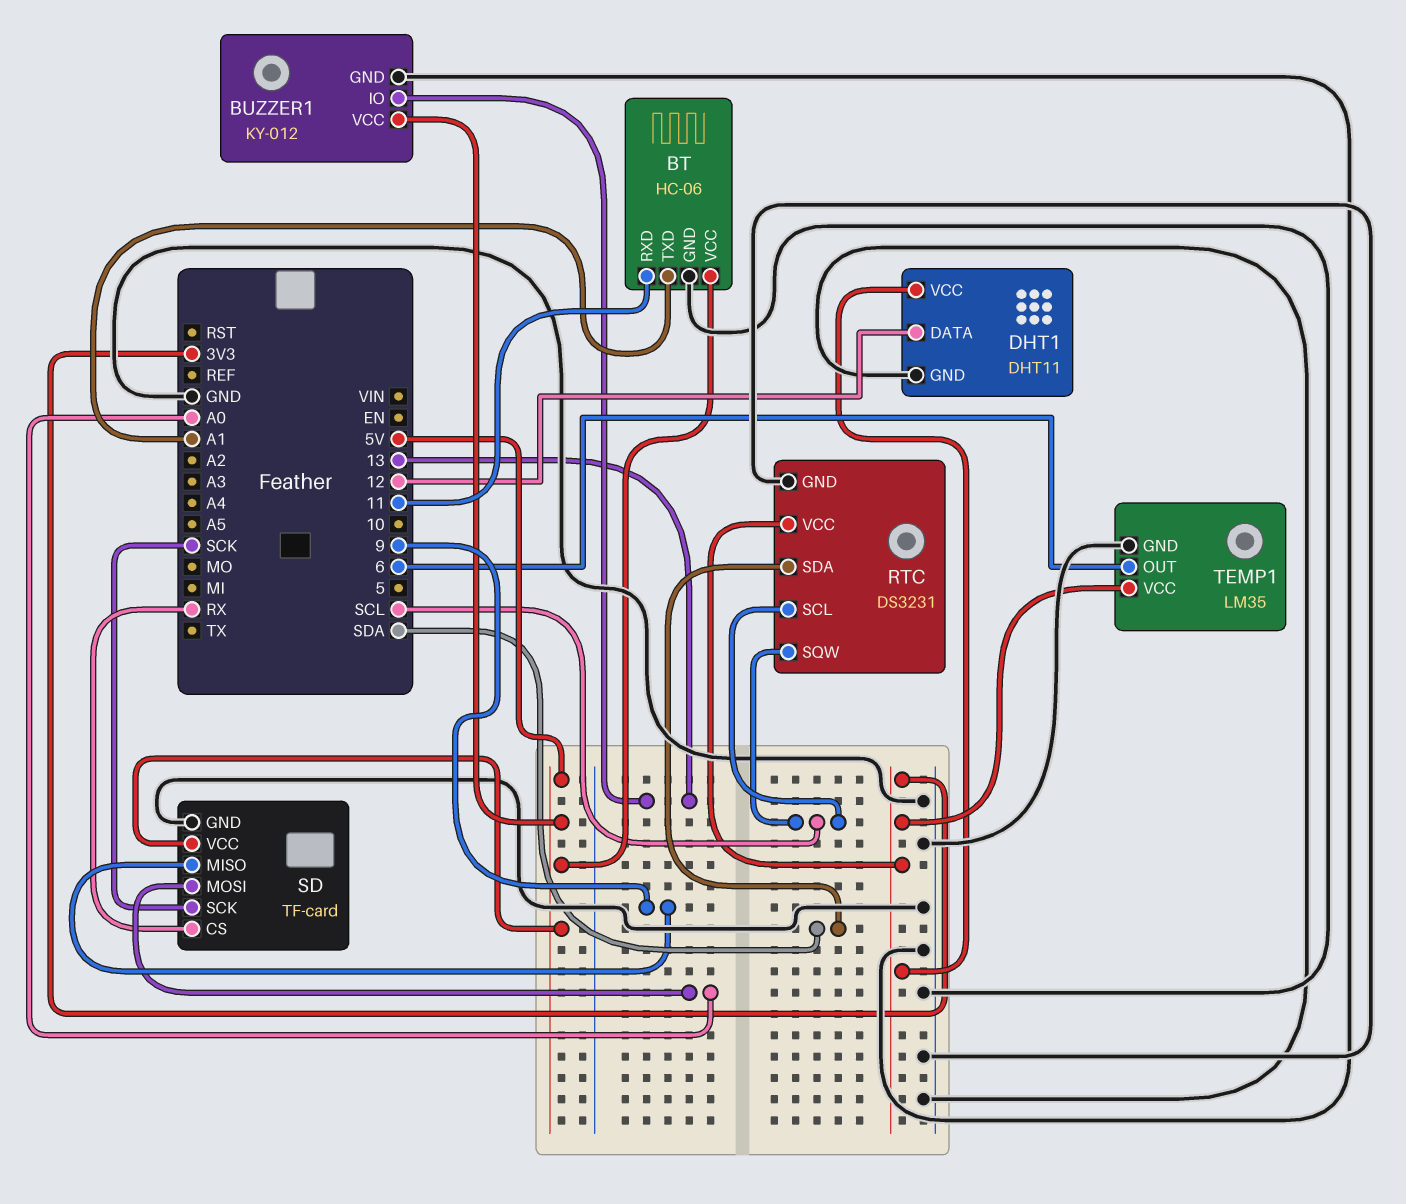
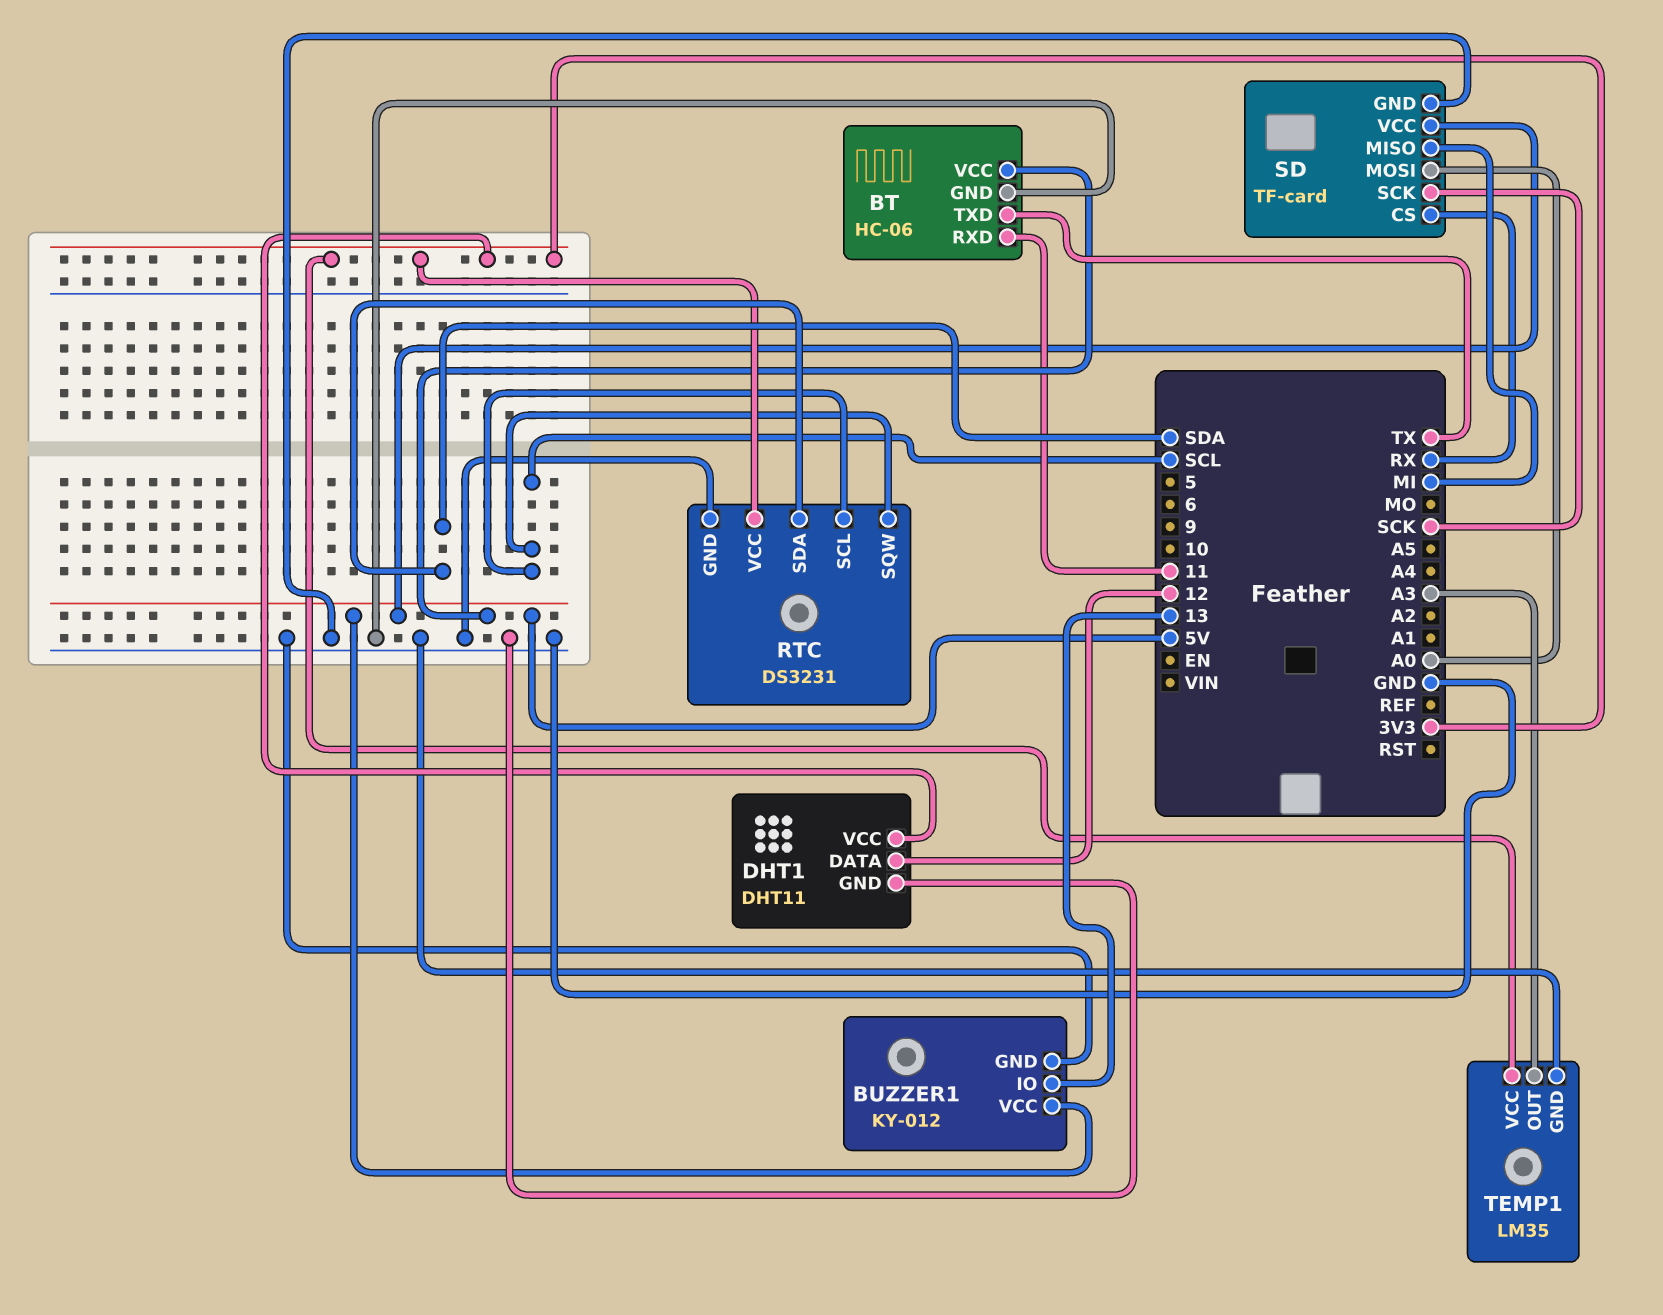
BT pin TXD: A1 -> TX
SD pin MISO: 9 -> MI
TEMP1 pin OUT: 6 -> A3

